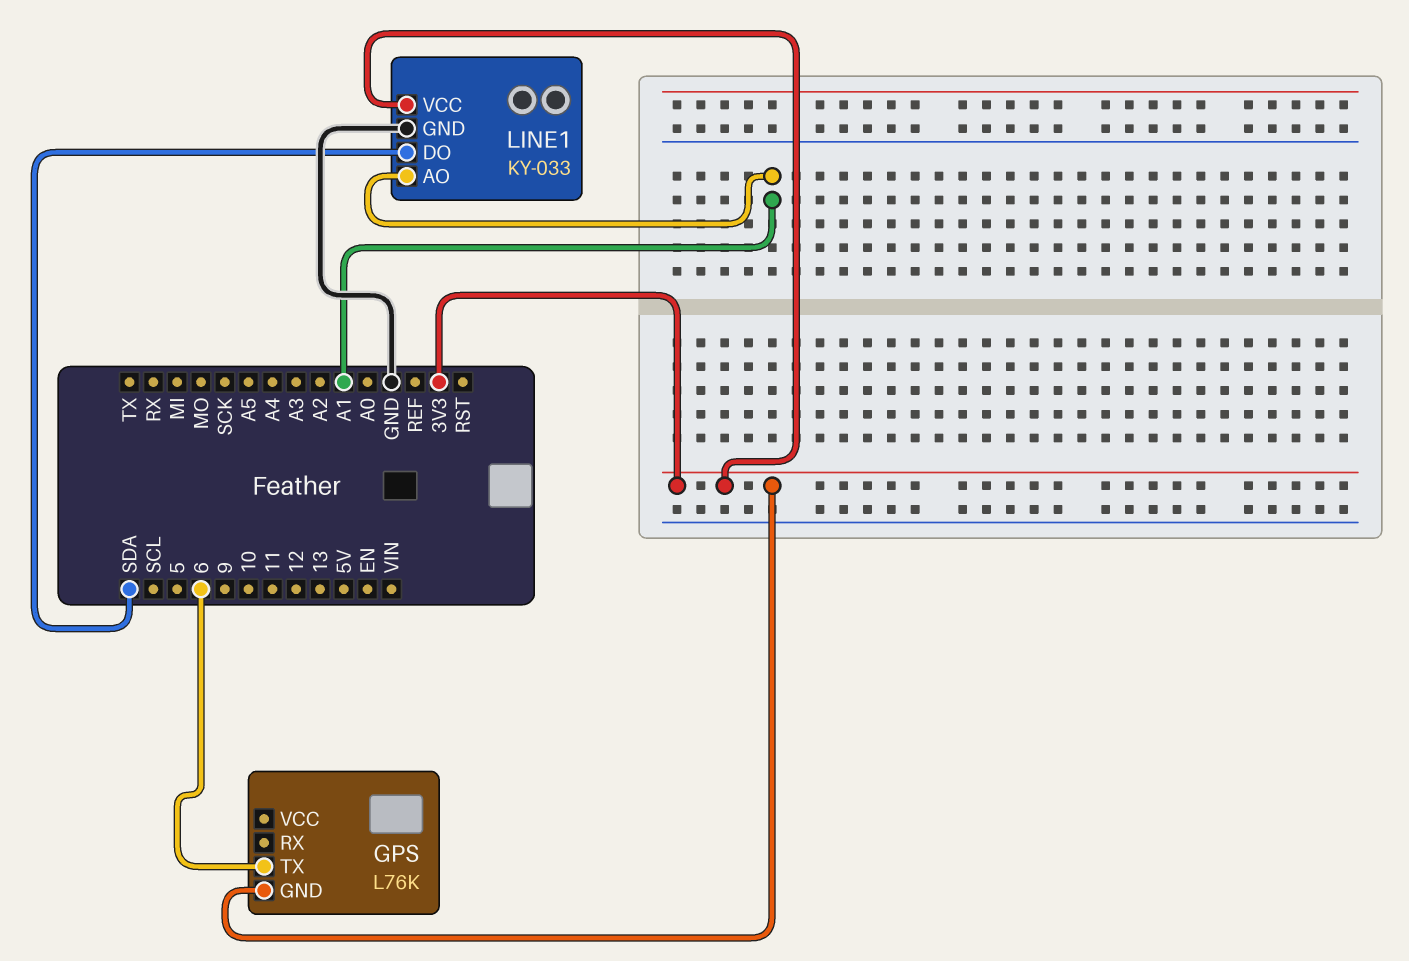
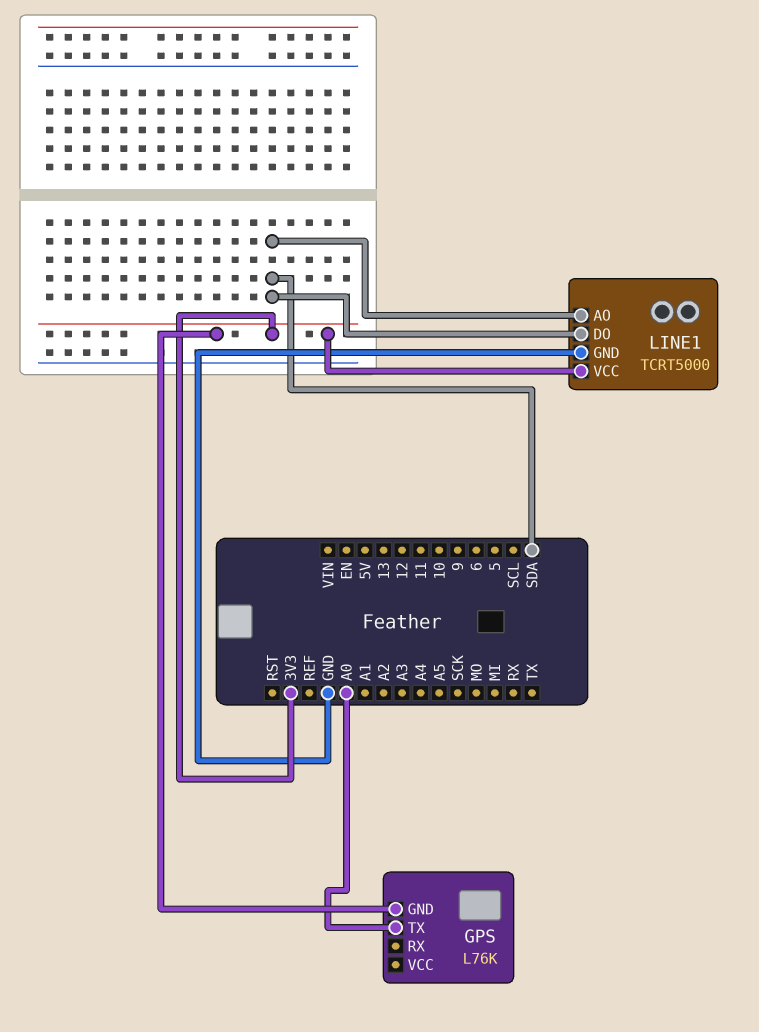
GPS pin TX: 6 -> A0
LINE1: KY-033 -> TCRT5000
LINE1 pin AO: A1 -> SDA

